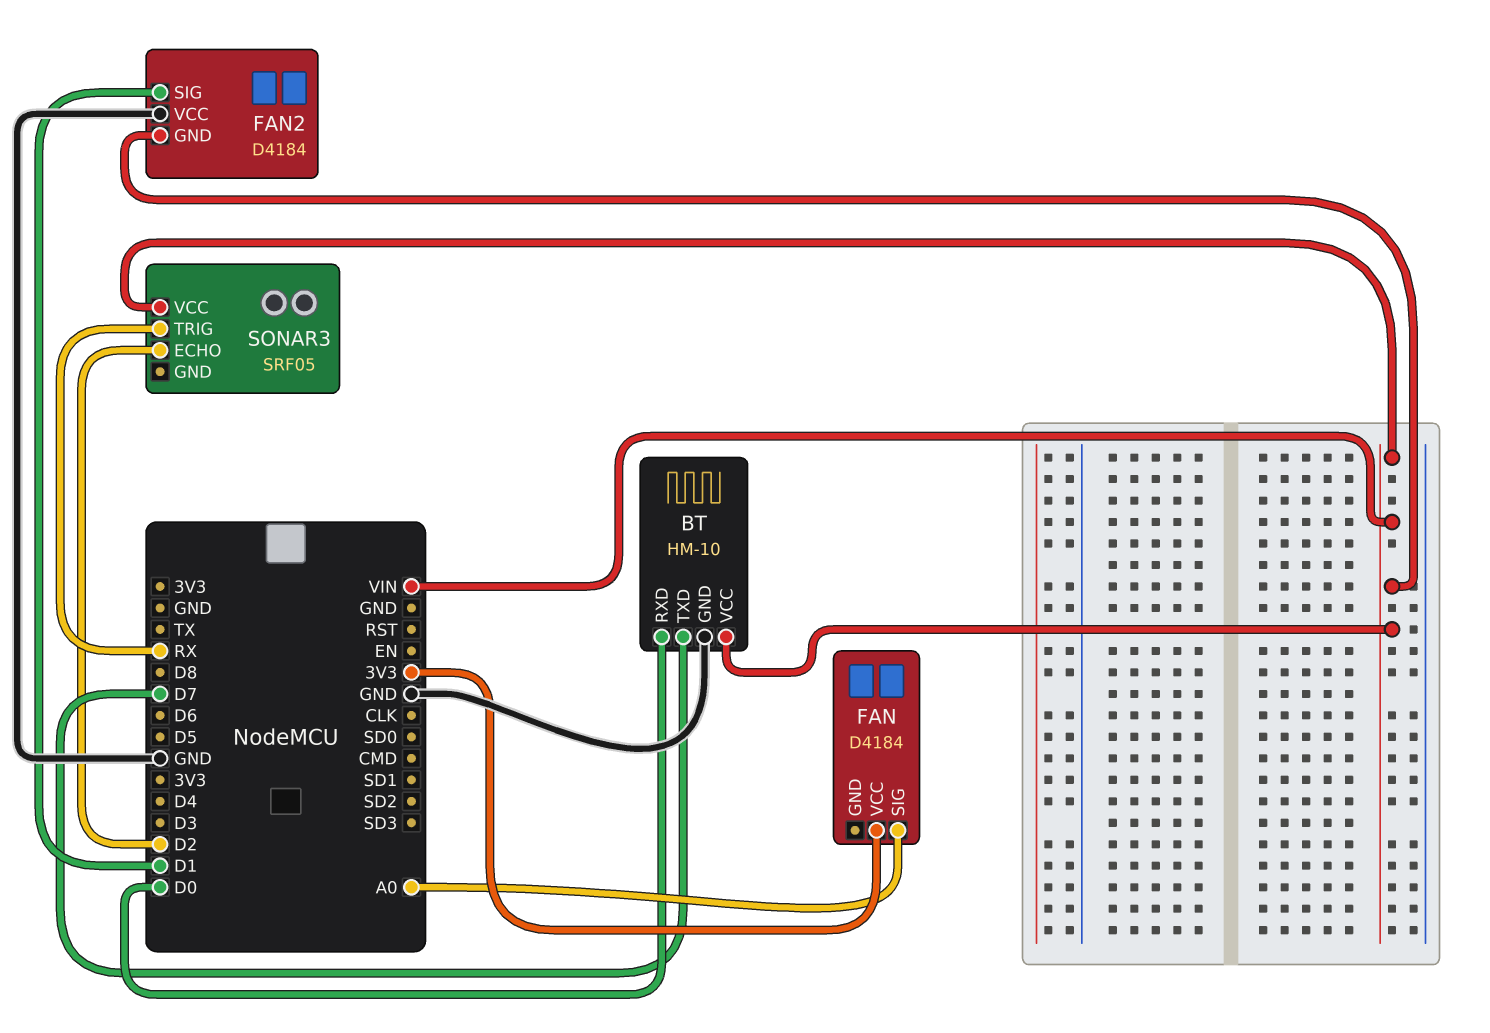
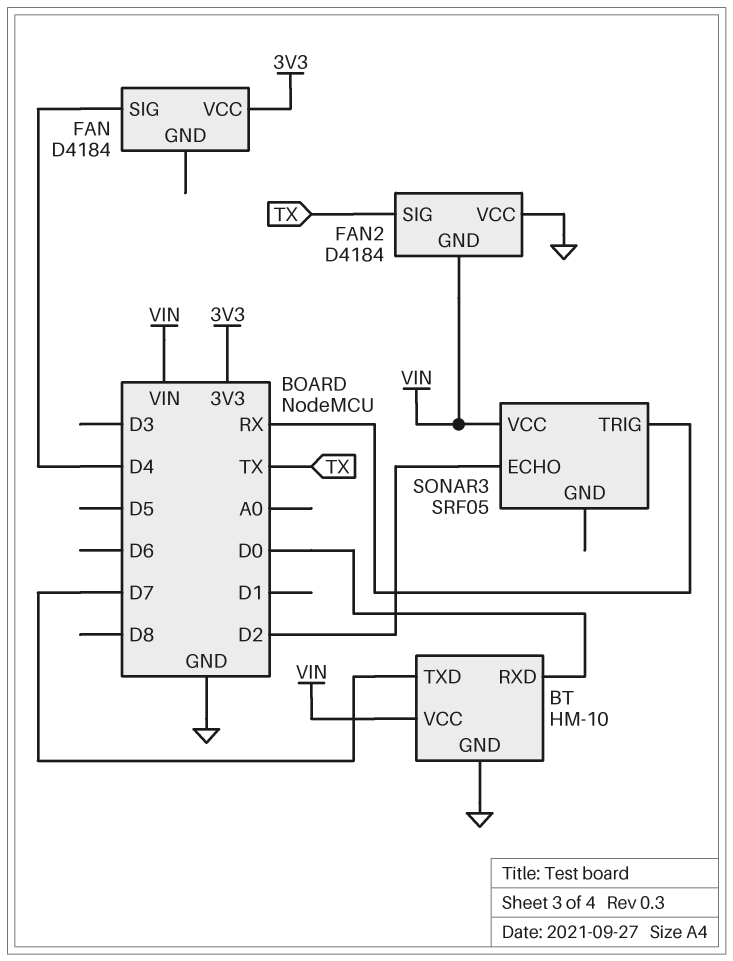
FAN pin SIG: A0 -> D4
FAN2 pin SIG: D1 -> TX

